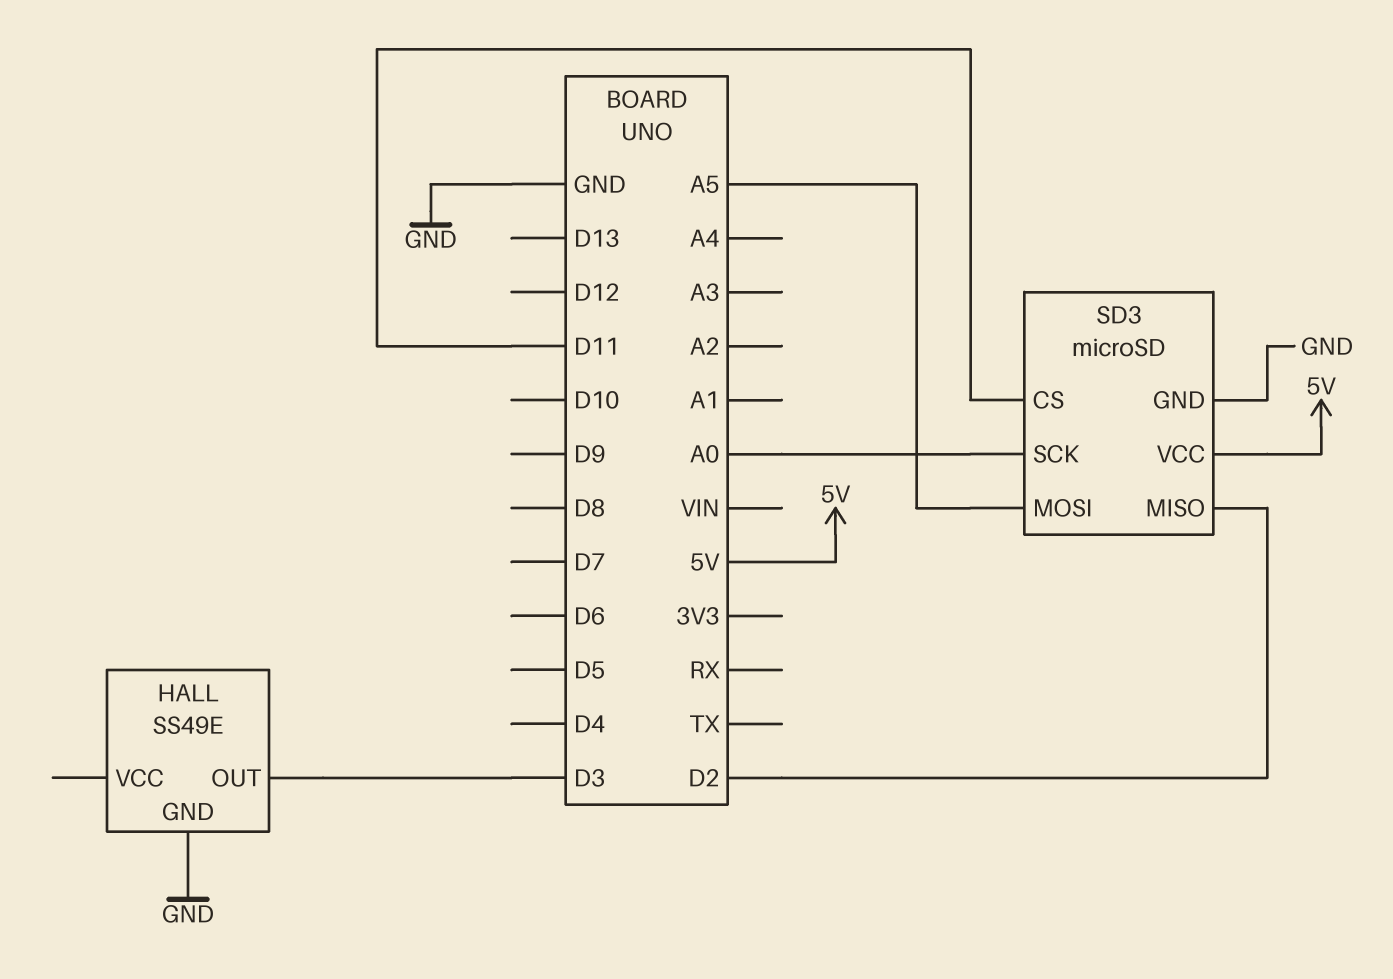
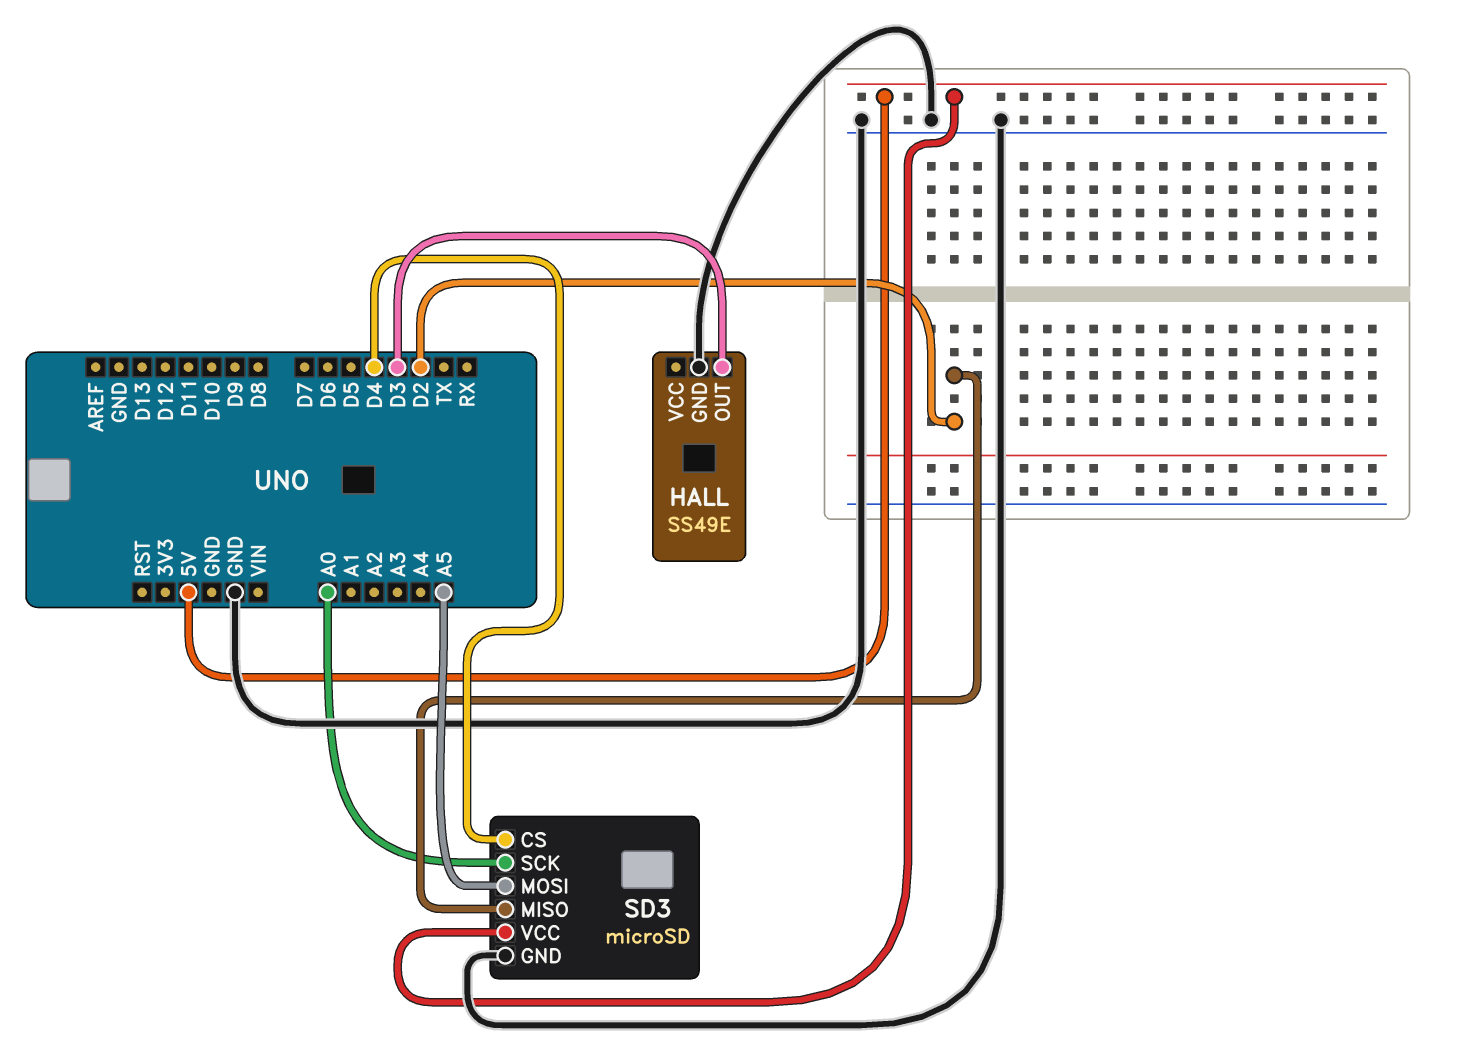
SD3 pin CS: D11 -> D4

